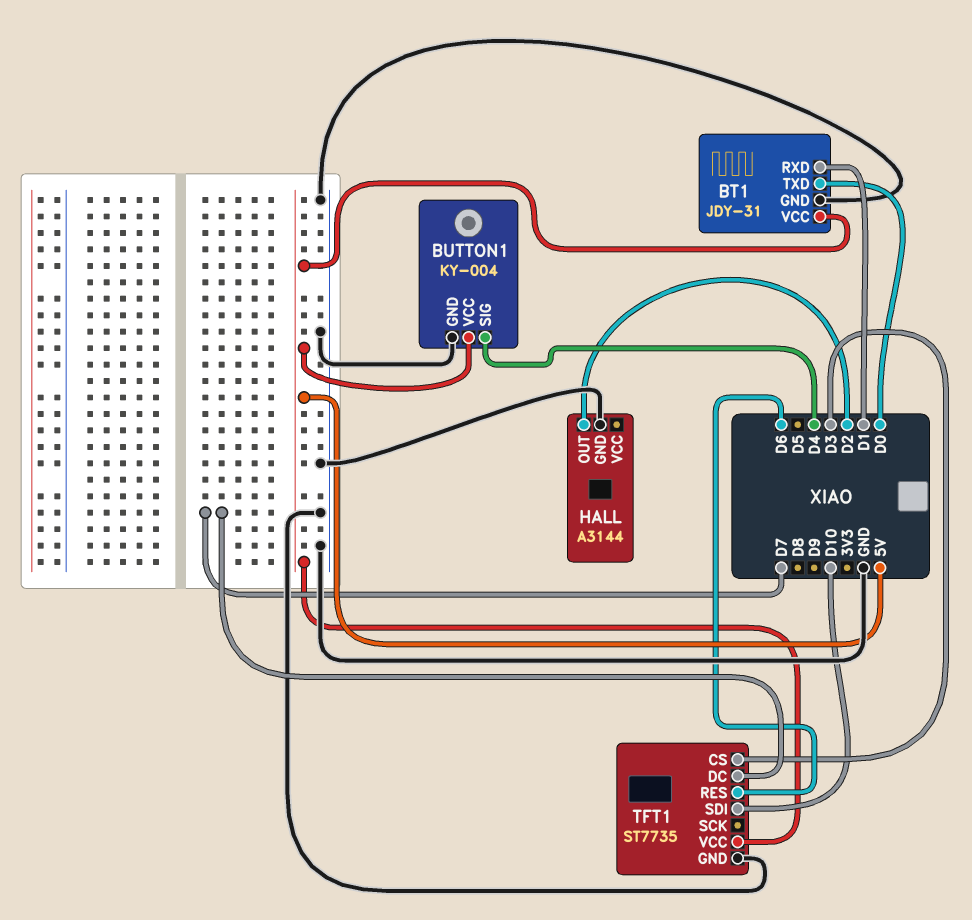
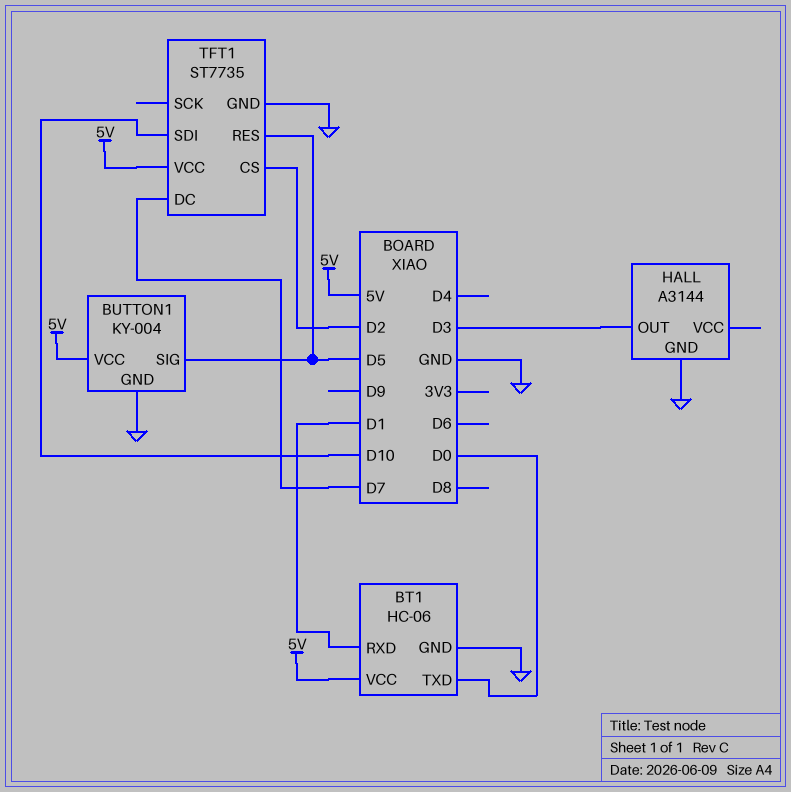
BT1: JDY-31 -> HC-06
BUTTON1 pin SIG: D4 -> D5
HALL pin OUT: D2 -> D3
TFT1 pin CS: D3 -> D2
TFT1 pin RES: D6 -> D5

